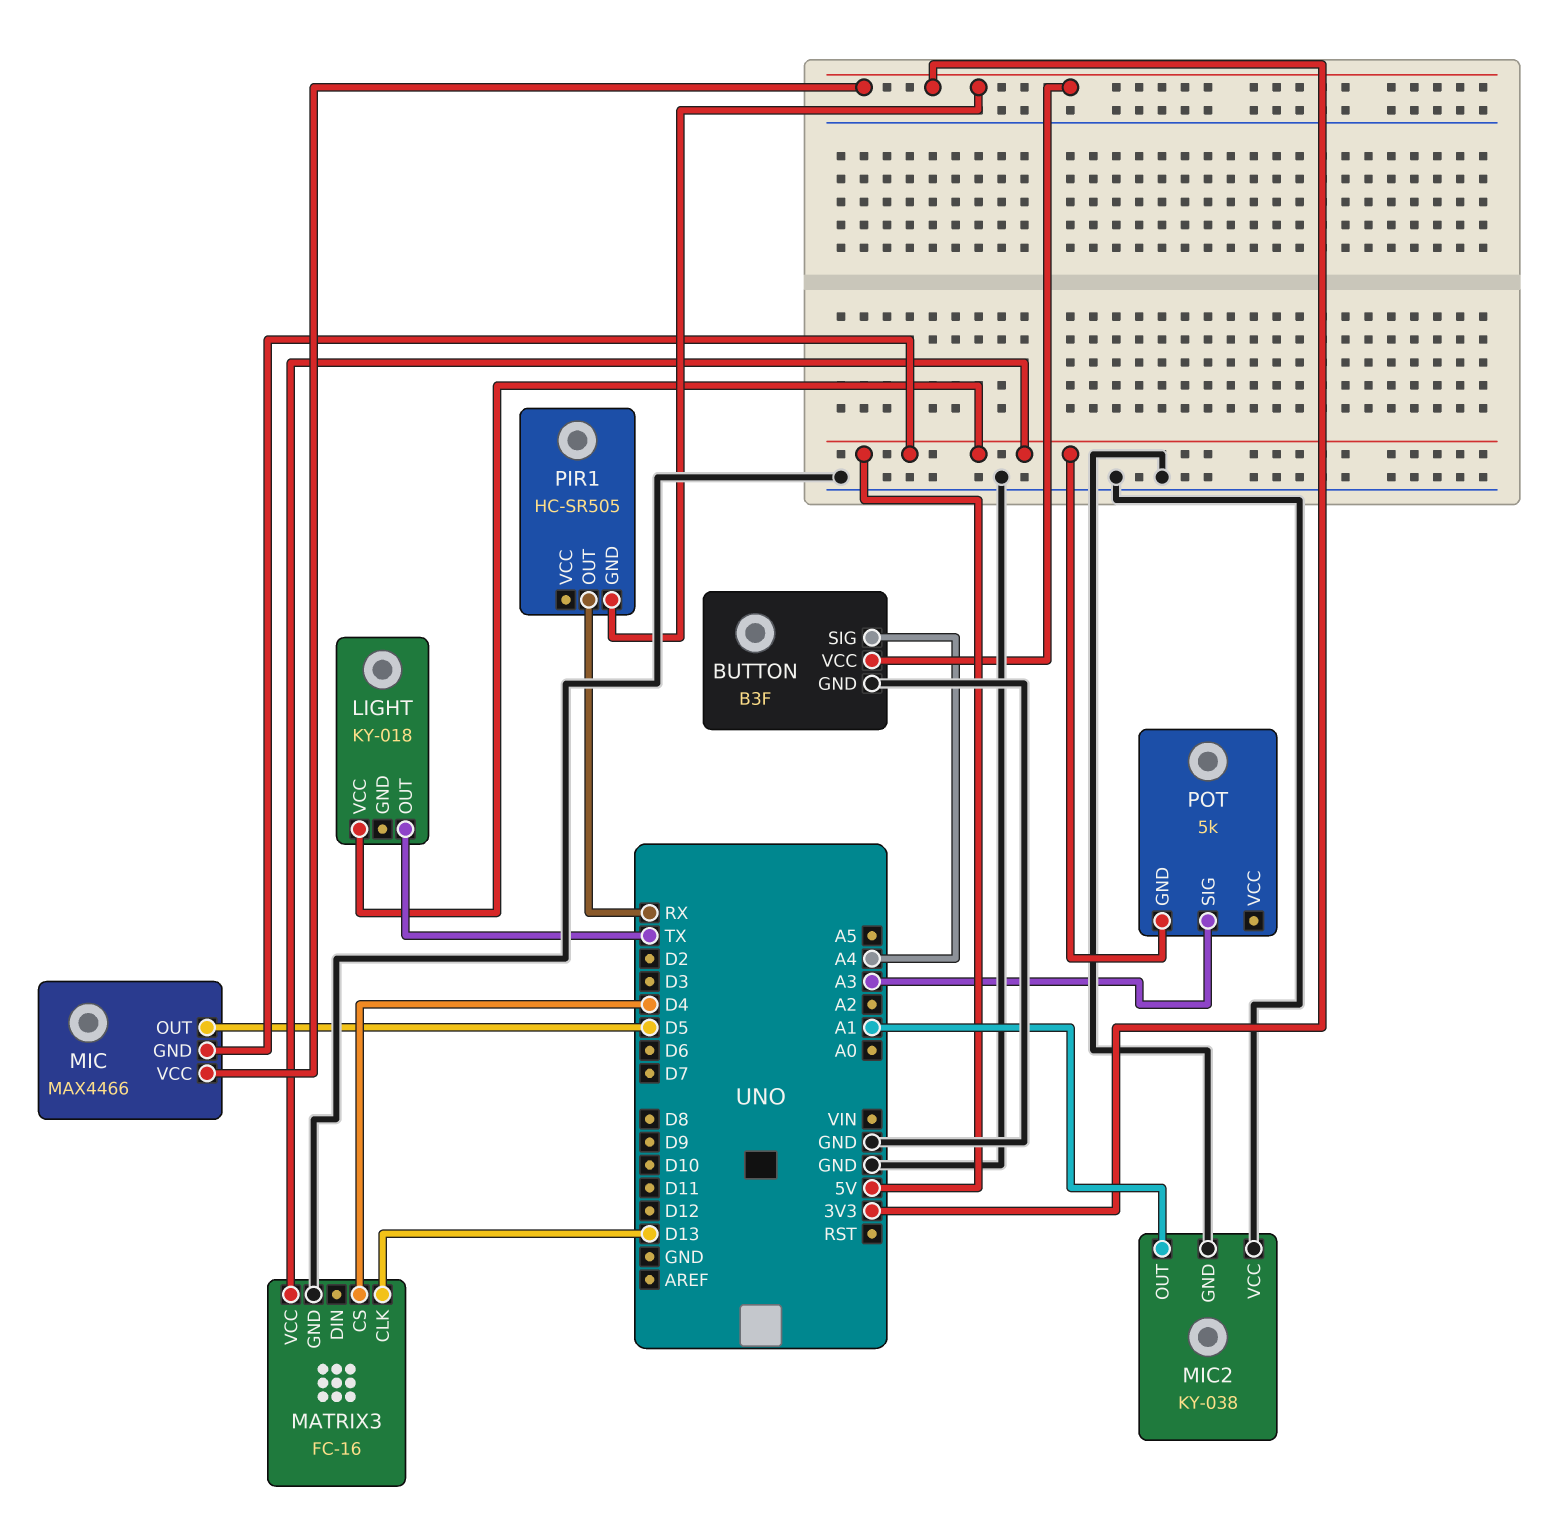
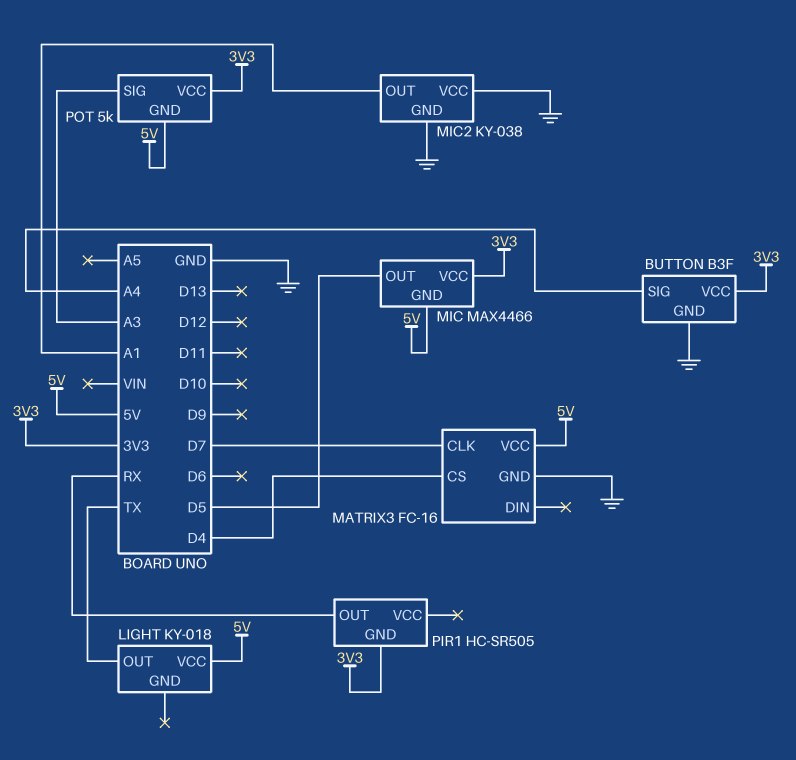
MATRIX3 pin CLK: D13 -> D7
POT pin VCC: none -> 3V3

